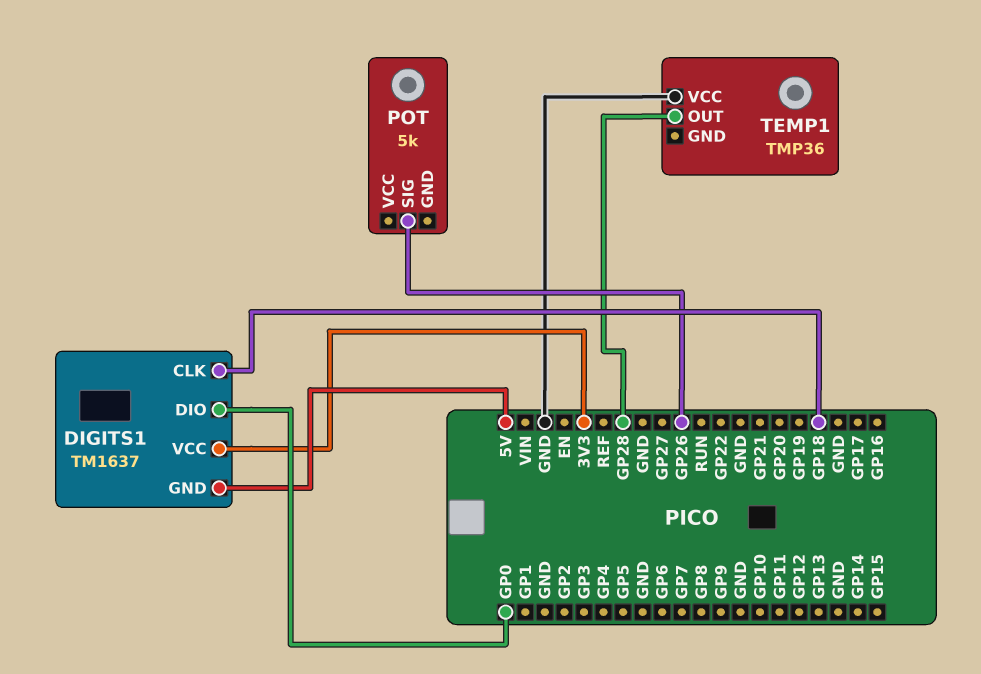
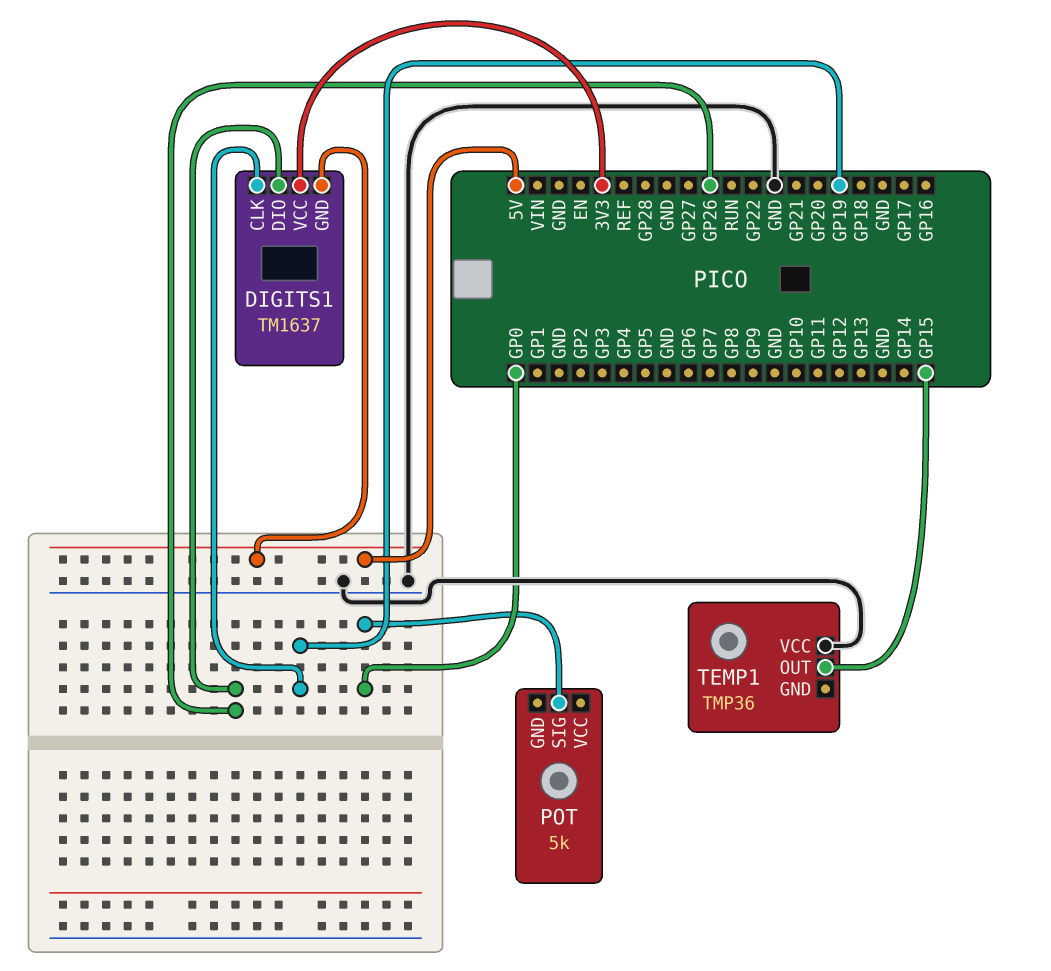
DIGITS1 pin CLK: GP18 -> GP19
DIGITS1 pin DIO: GP0 -> GP26
POT pin SIG: GP26 -> GP0
TEMP1 pin OUT: GP28 -> GP15

